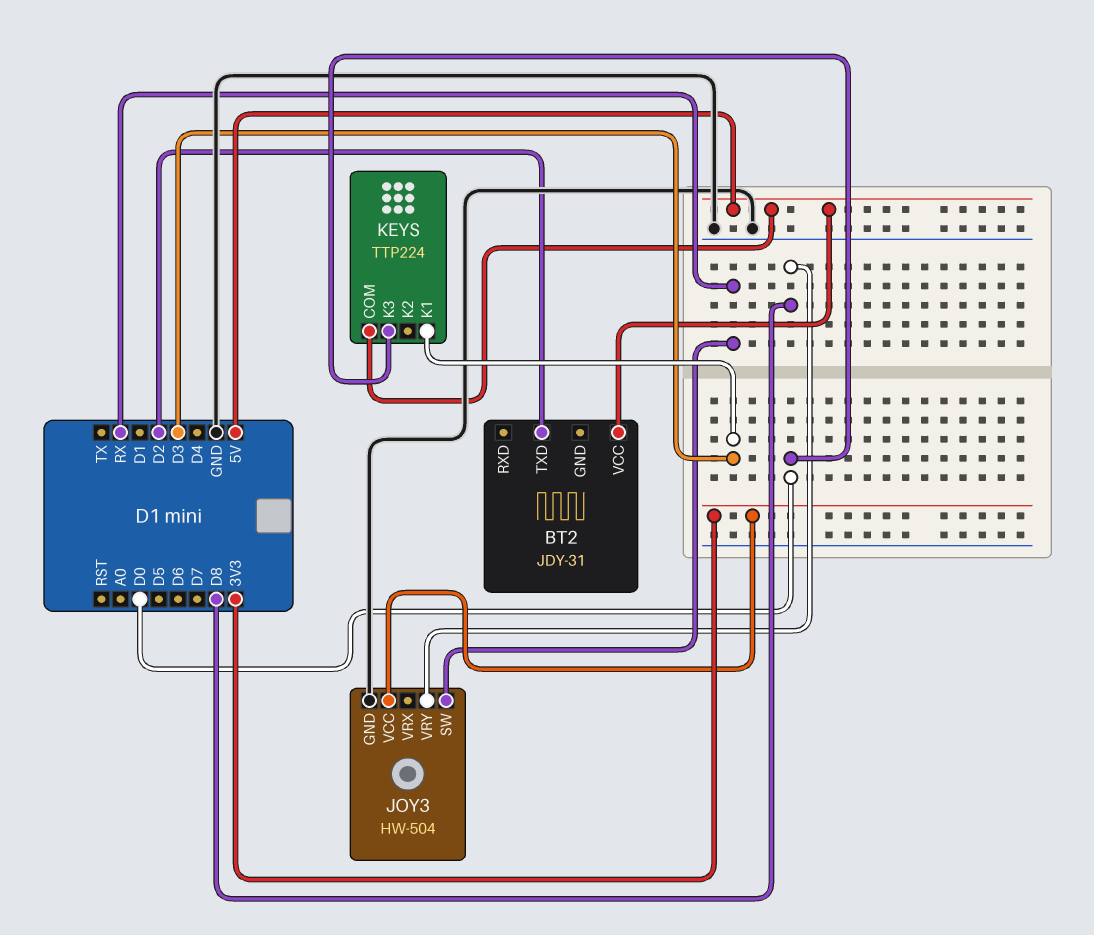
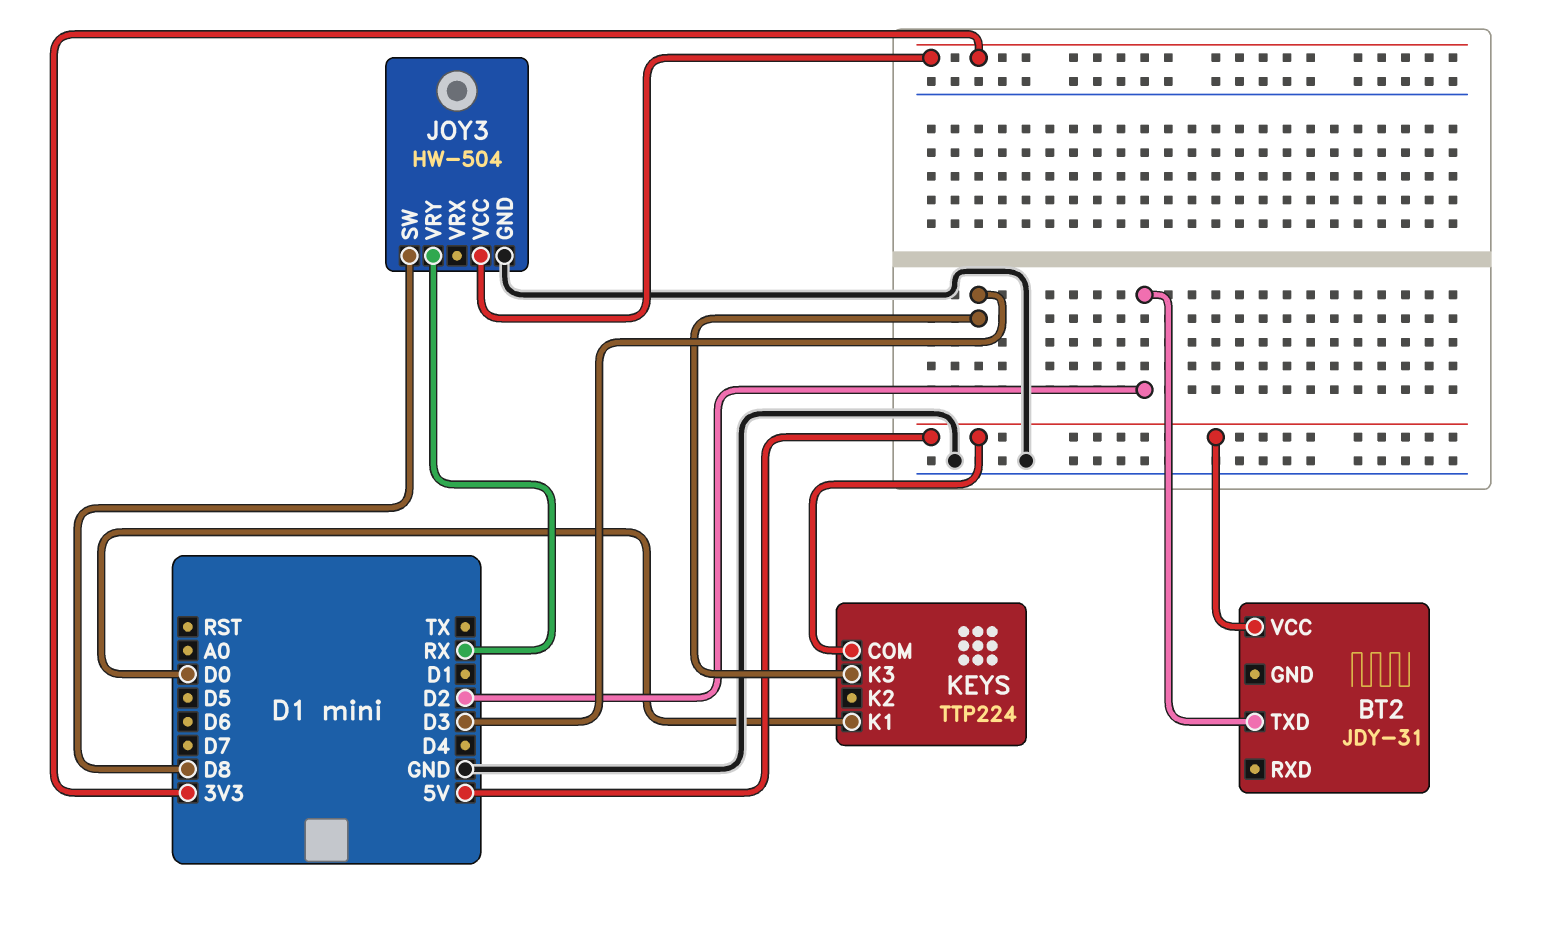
JOY3 pin SW: RX -> D8
JOY3 pin VRY: D8 -> RX
KEYS pin K1: D3 -> D0
KEYS pin K3: D0 -> D3

